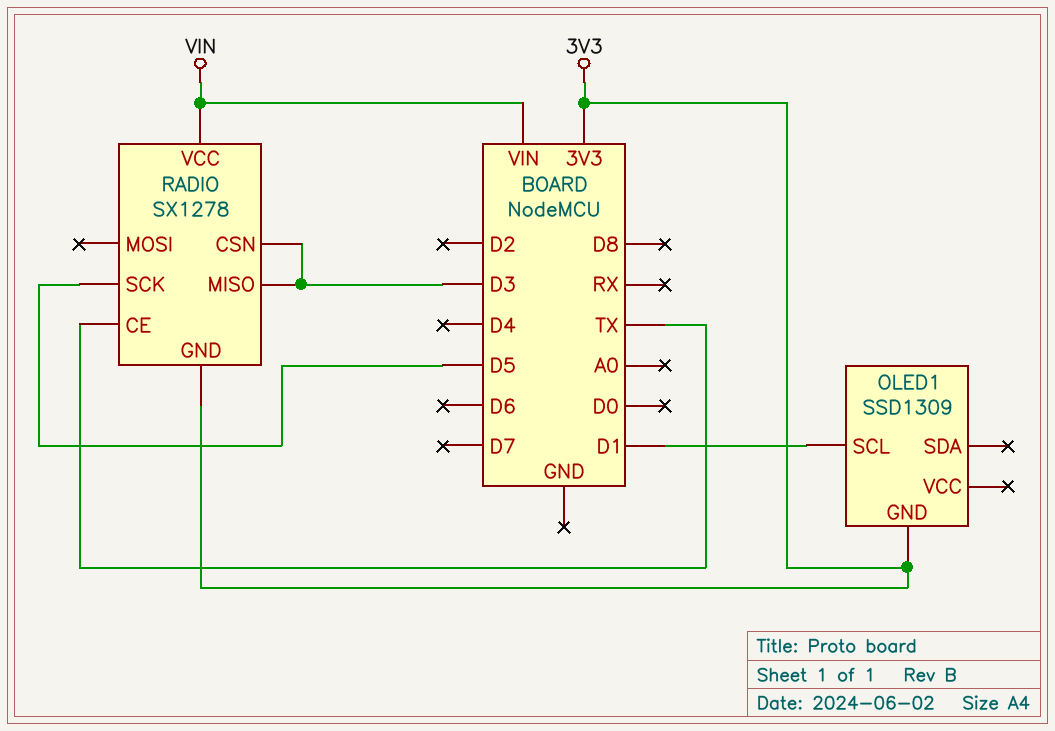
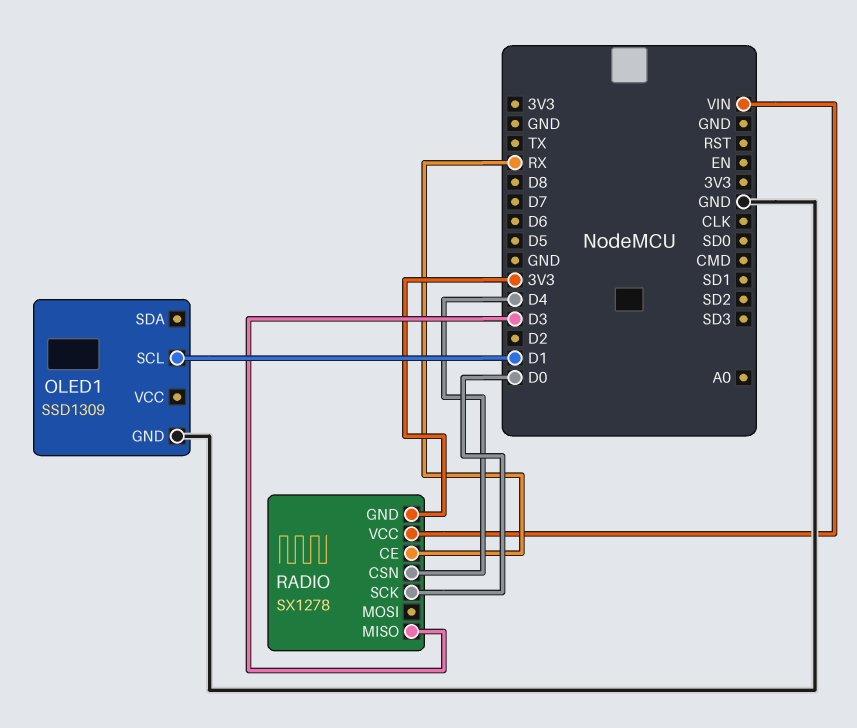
OLED1 pin GND: 3V3 -> GND
RADIO pin CE: TX -> RX
RADIO pin CSN: D3 -> D4
RADIO pin SCK: D5 -> D0

